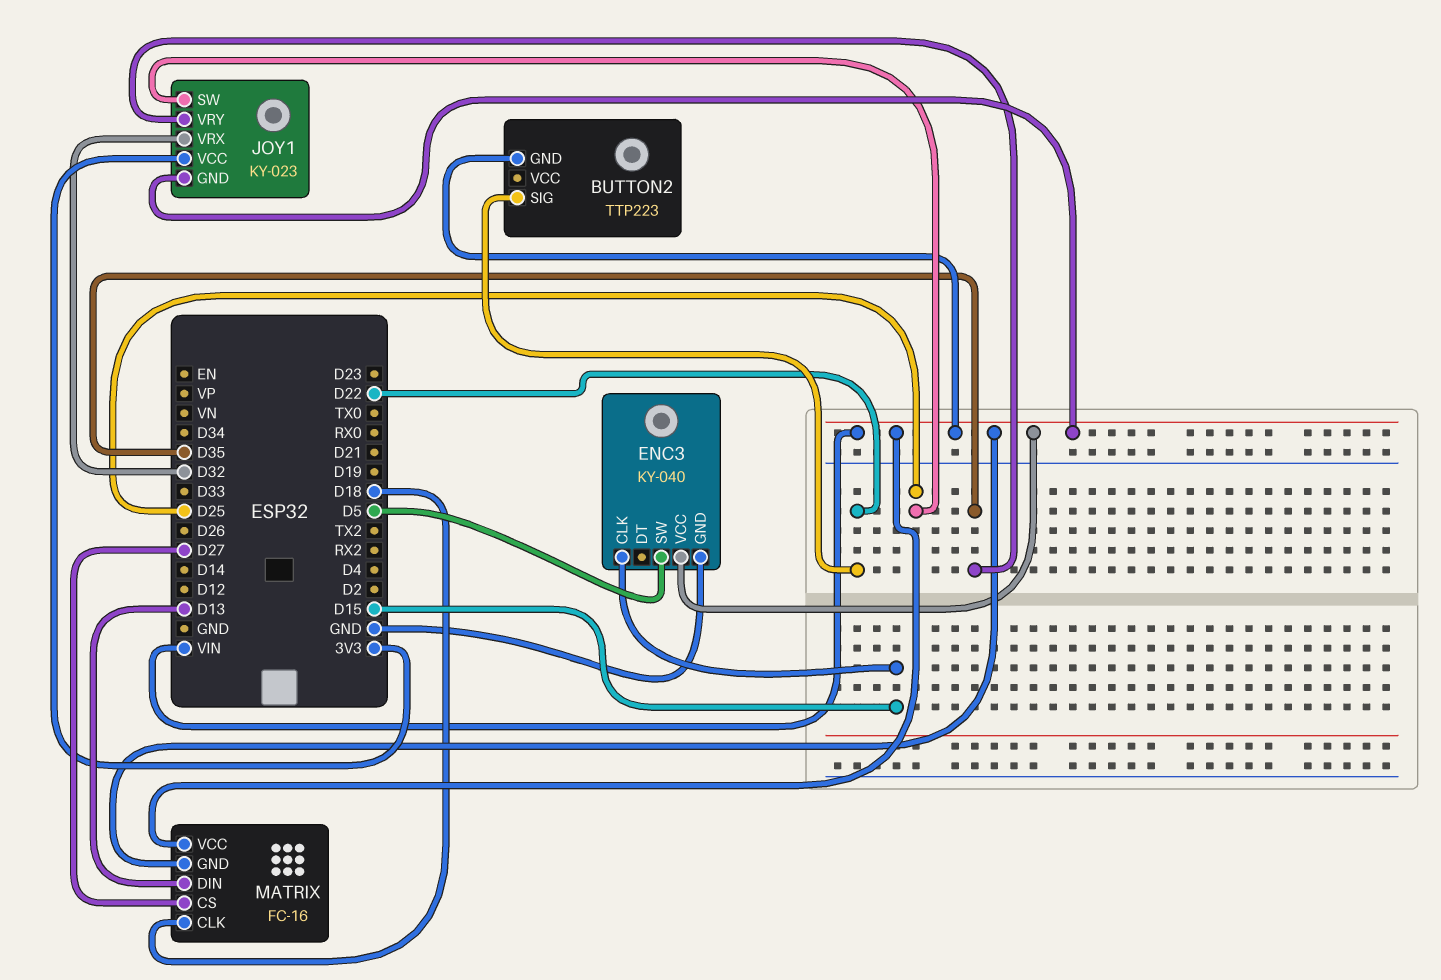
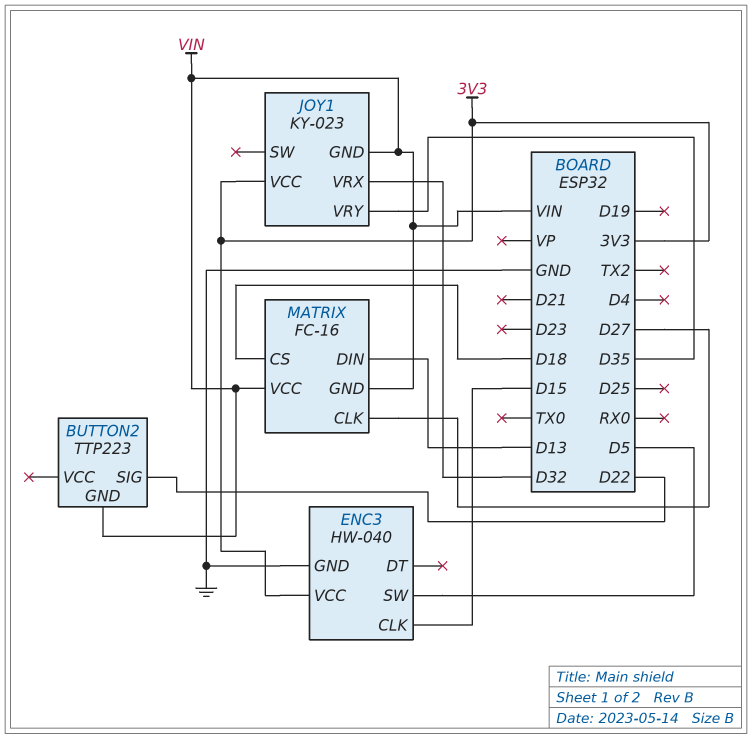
ENC3: KY-040 -> HW-040
ENC3 pin VCC: VIN -> 3V3
JOY1 pin SW: D25 -> none
MATRIX pin CLK: D18 -> D27
MATRIX pin CS: D27 -> D18

